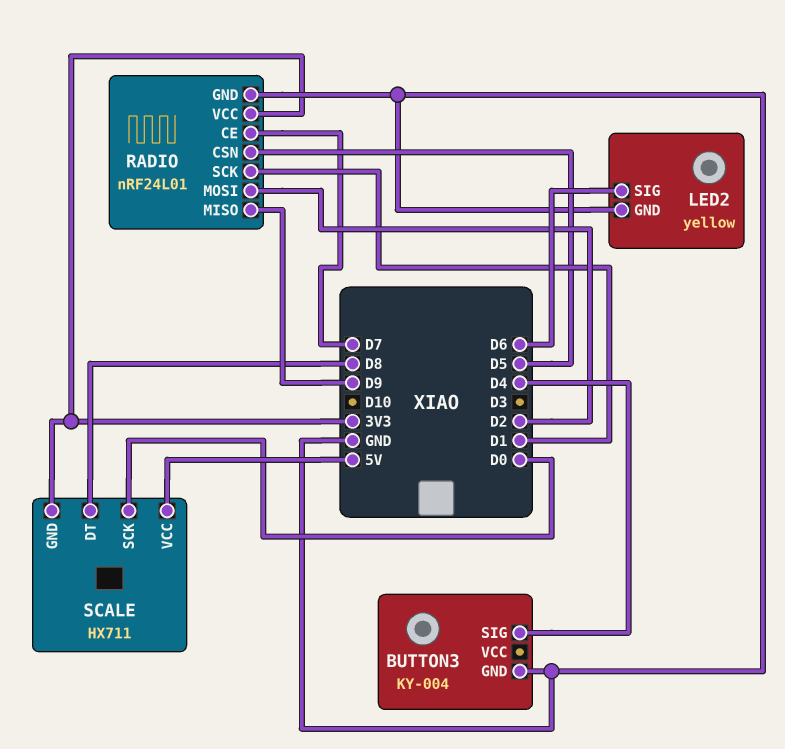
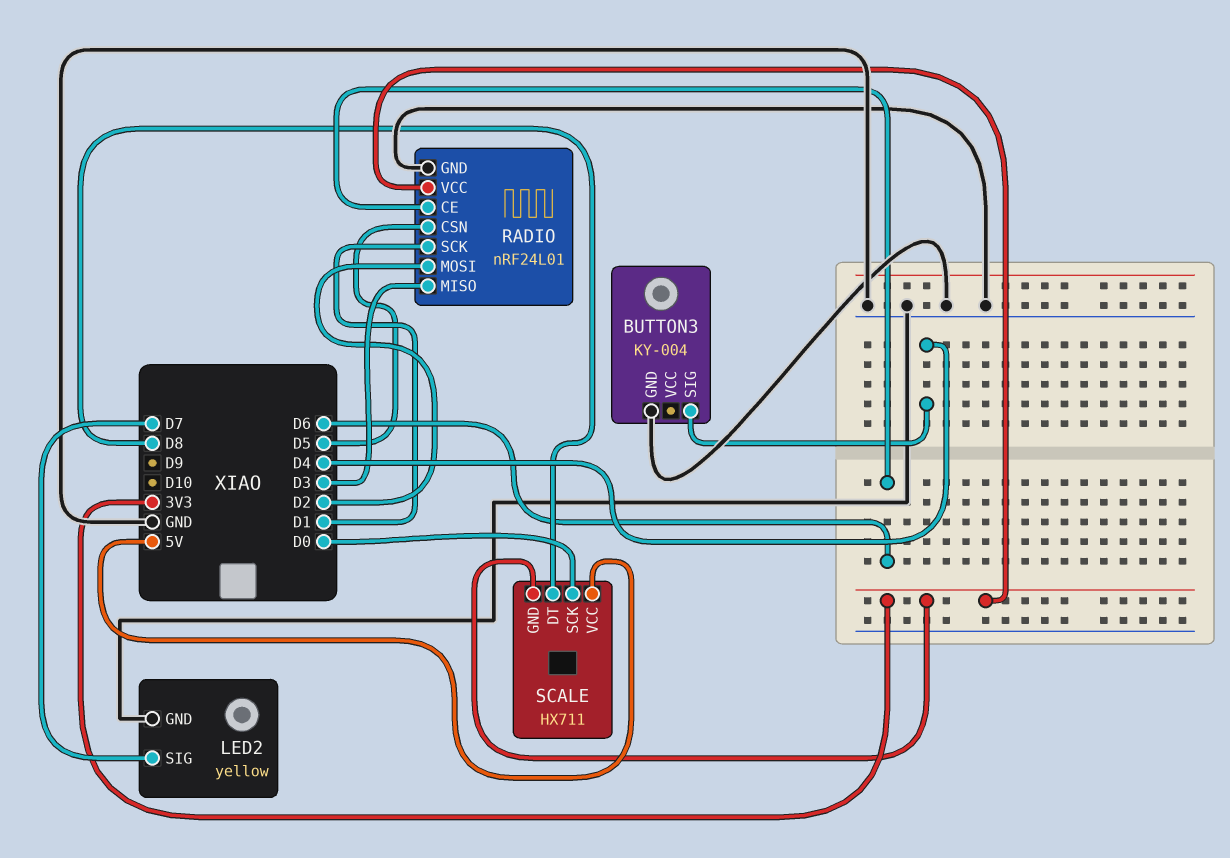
LED2 pin SIG: D6 -> D7
RADIO pin CE: D7 -> D6
RADIO pin MISO: D9 -> D3

